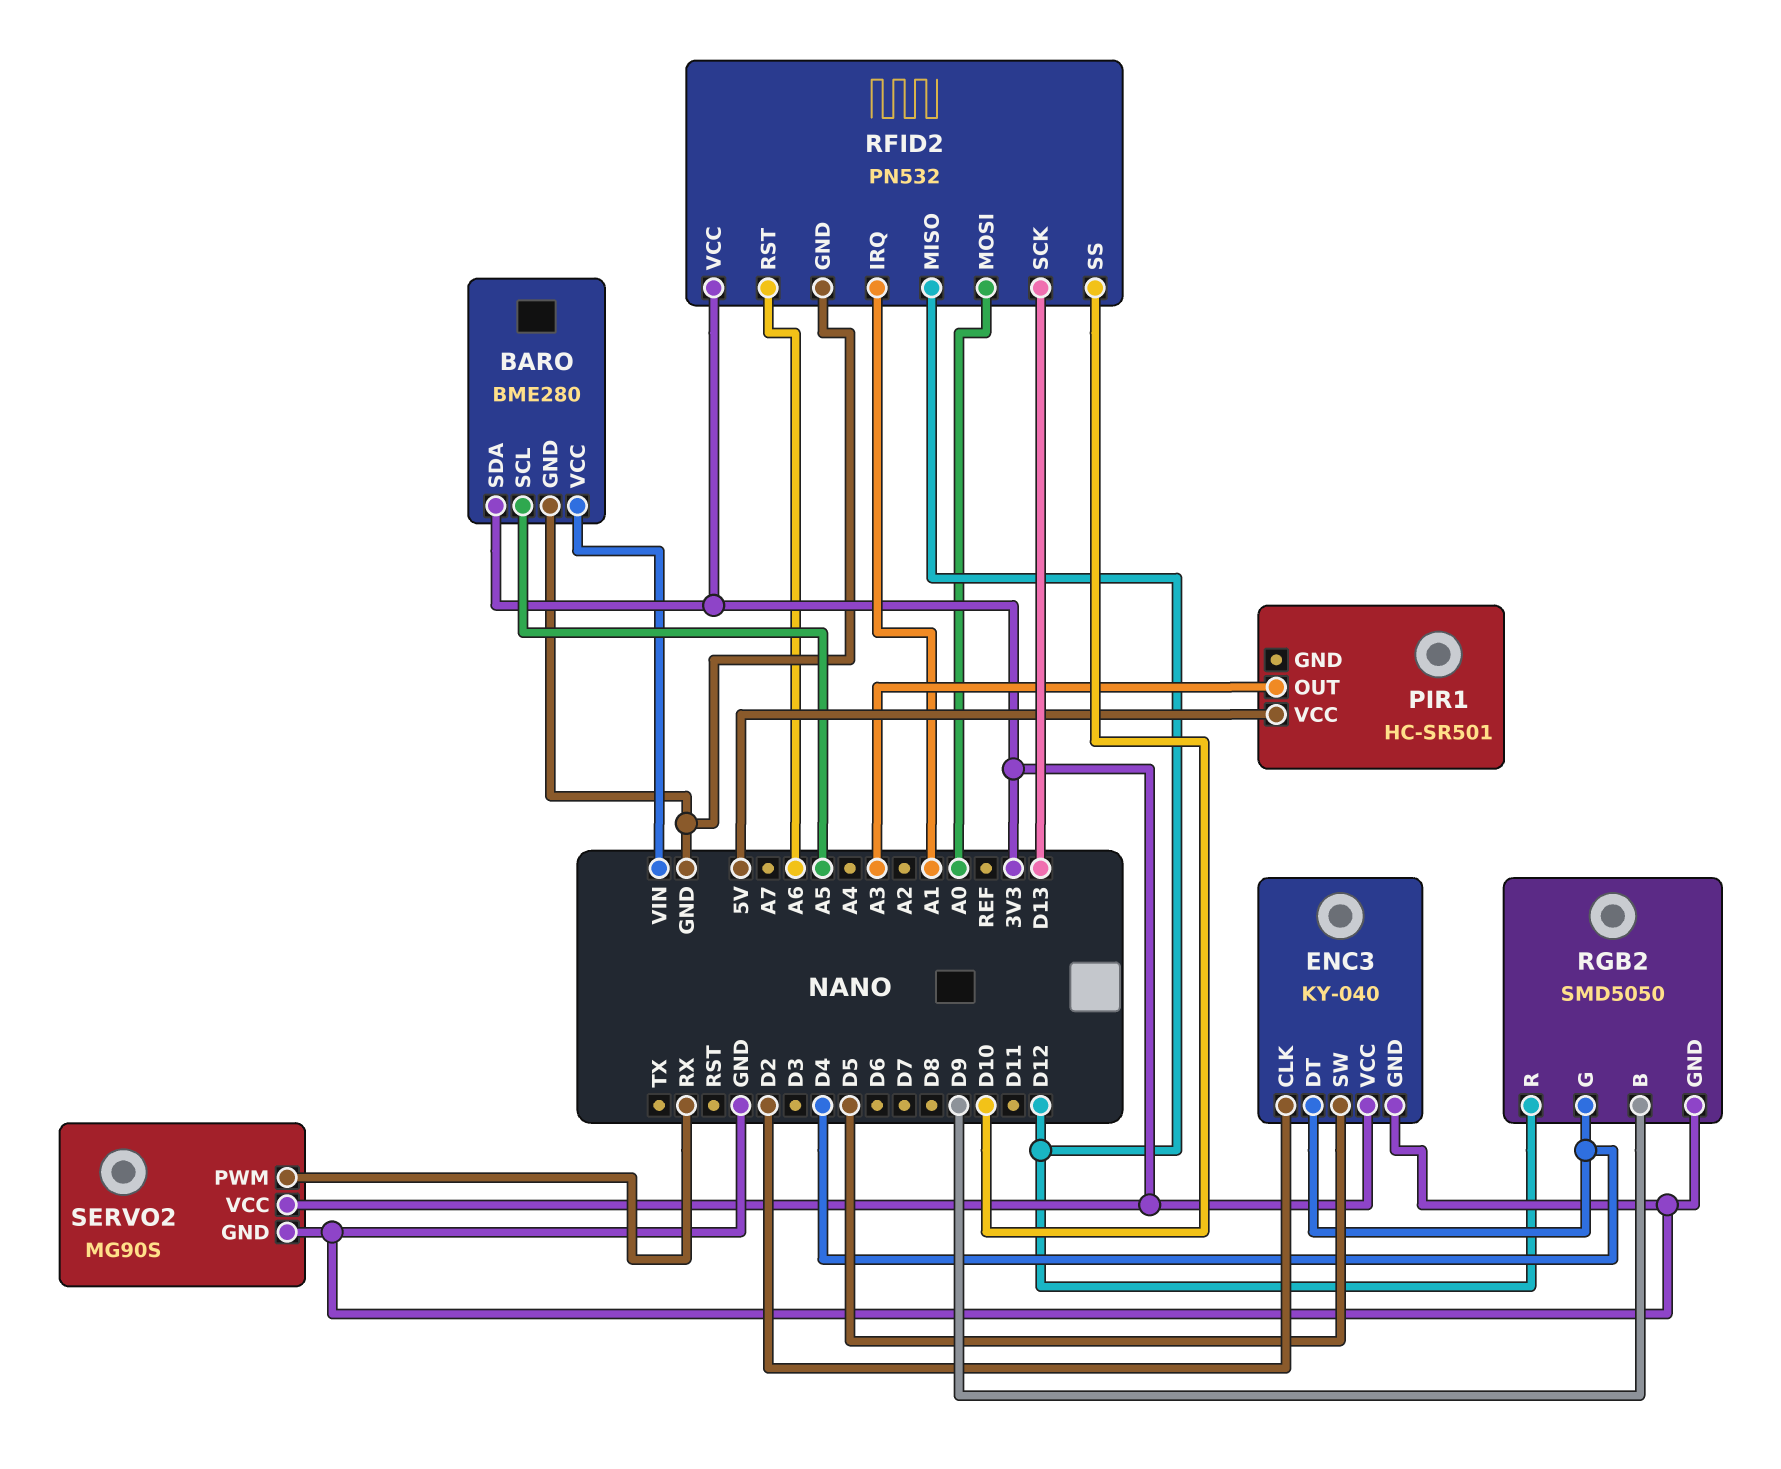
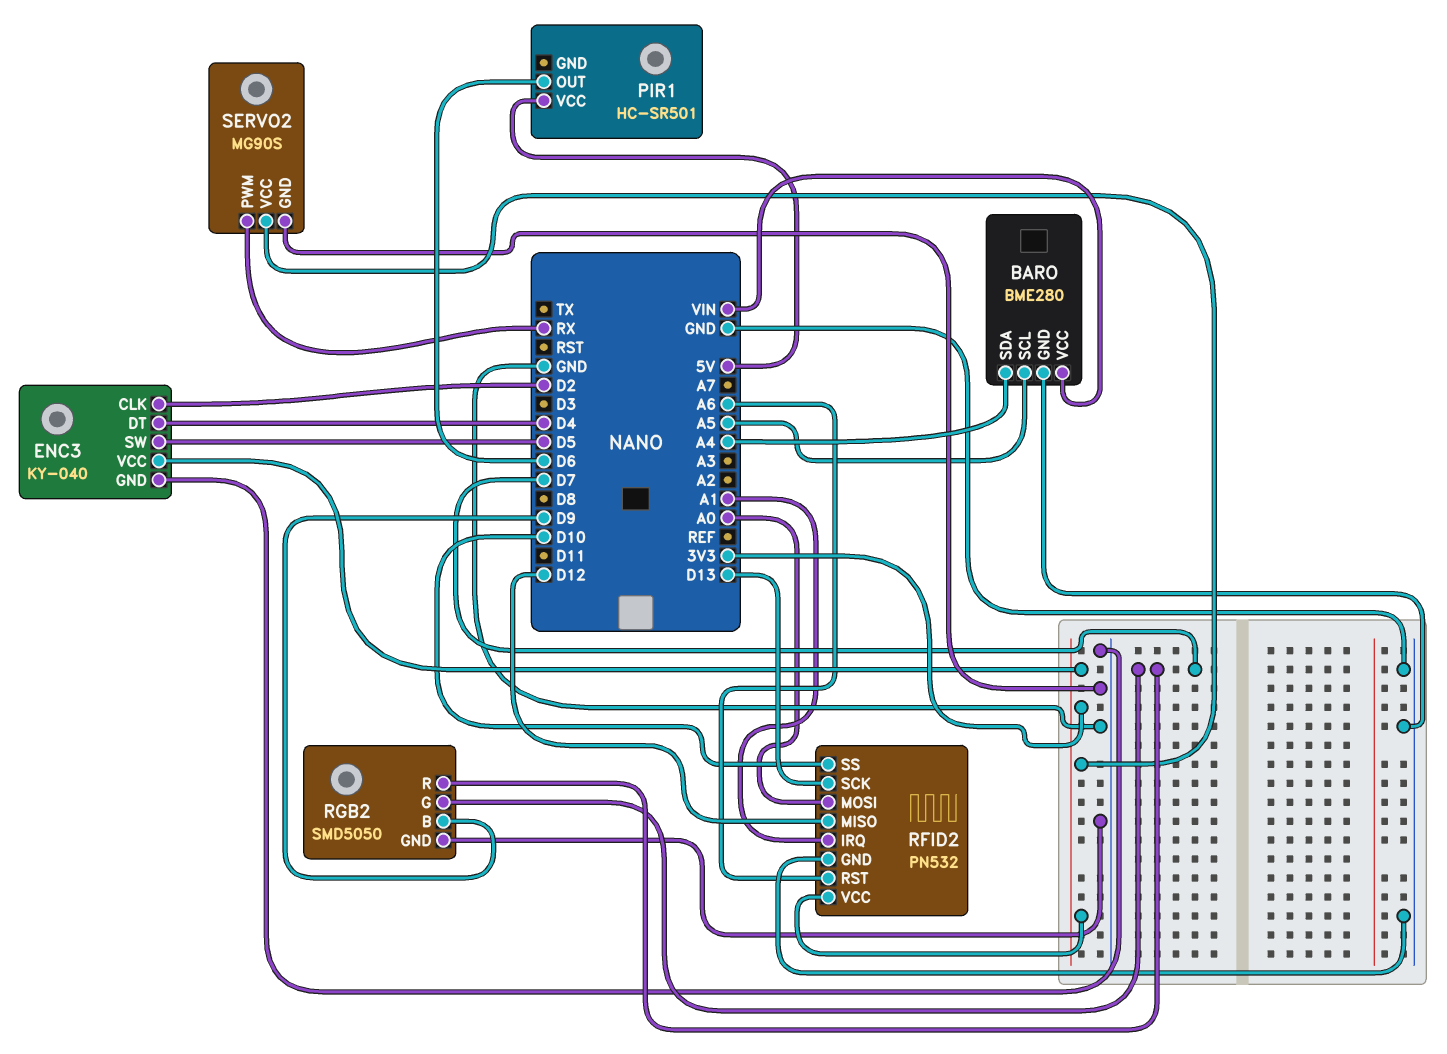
BARO pin SDA: 3V3 -> A4
PIR1 pin OUT: A3 -> D6
RGB2 pin G: D4 -> D7
RGB2 pin R: D12 -> D7

